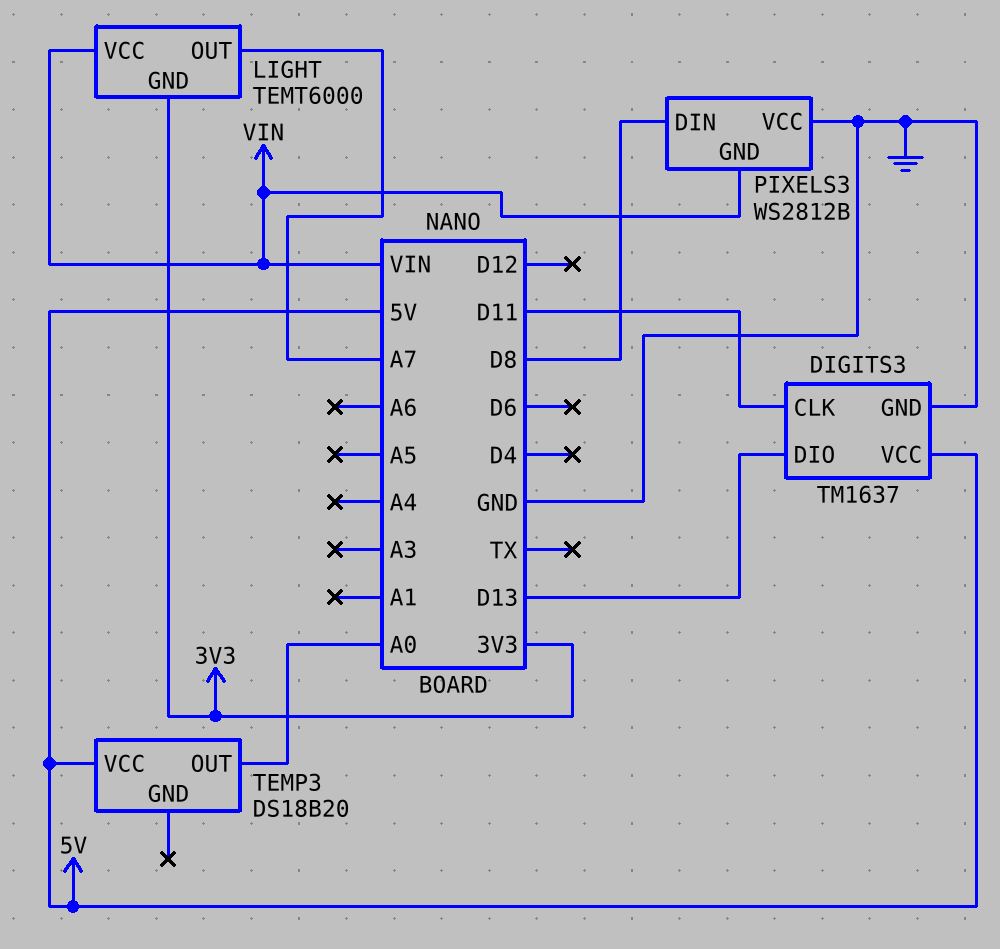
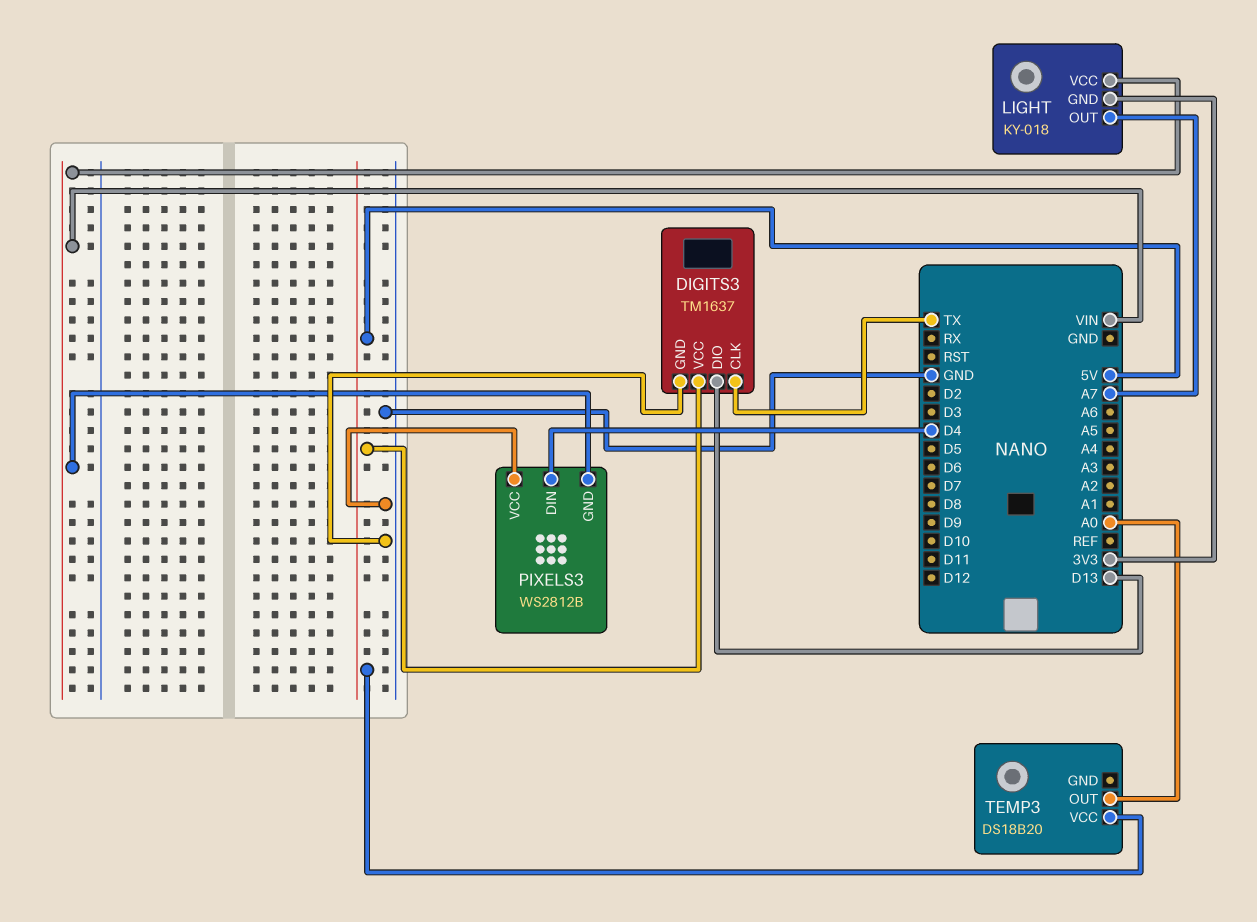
DIGITS3 pin CLK: D11 -> TX
LIGHT: TEMT6000 -> KY-018
PIXELS3 pin DIN: D8 -> D4

